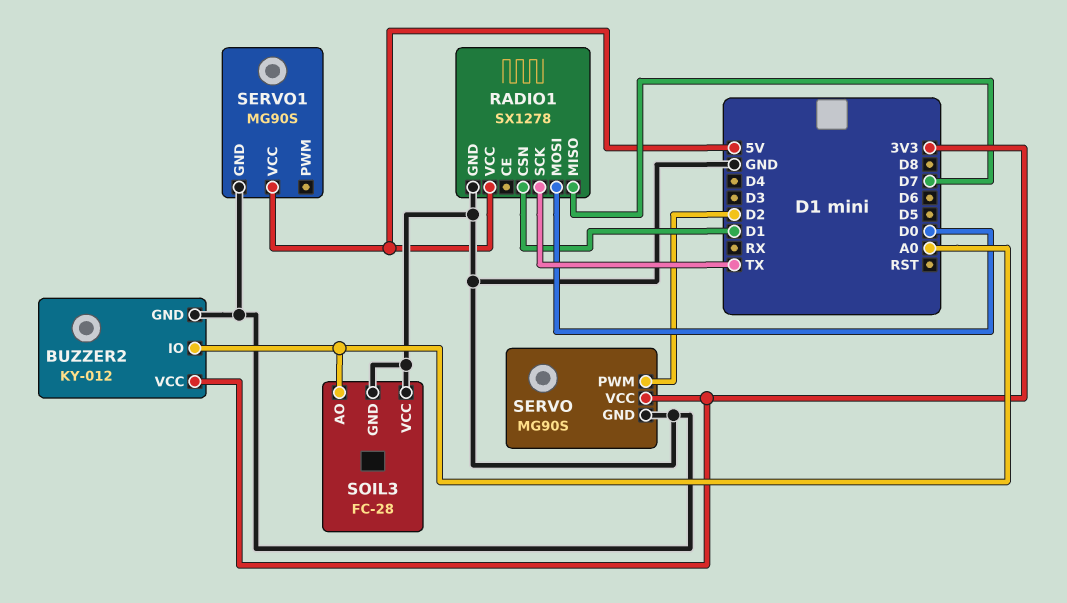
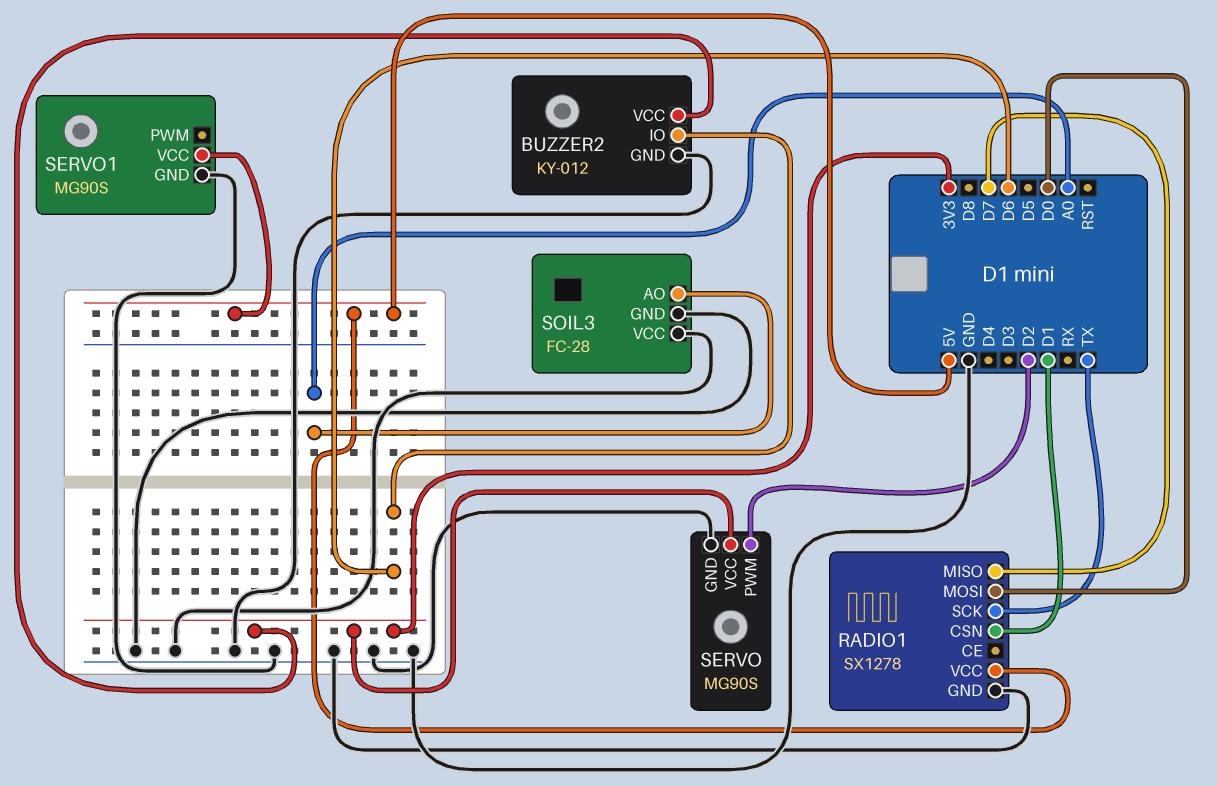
BUZZER2 pin IO: A0 -> D6

